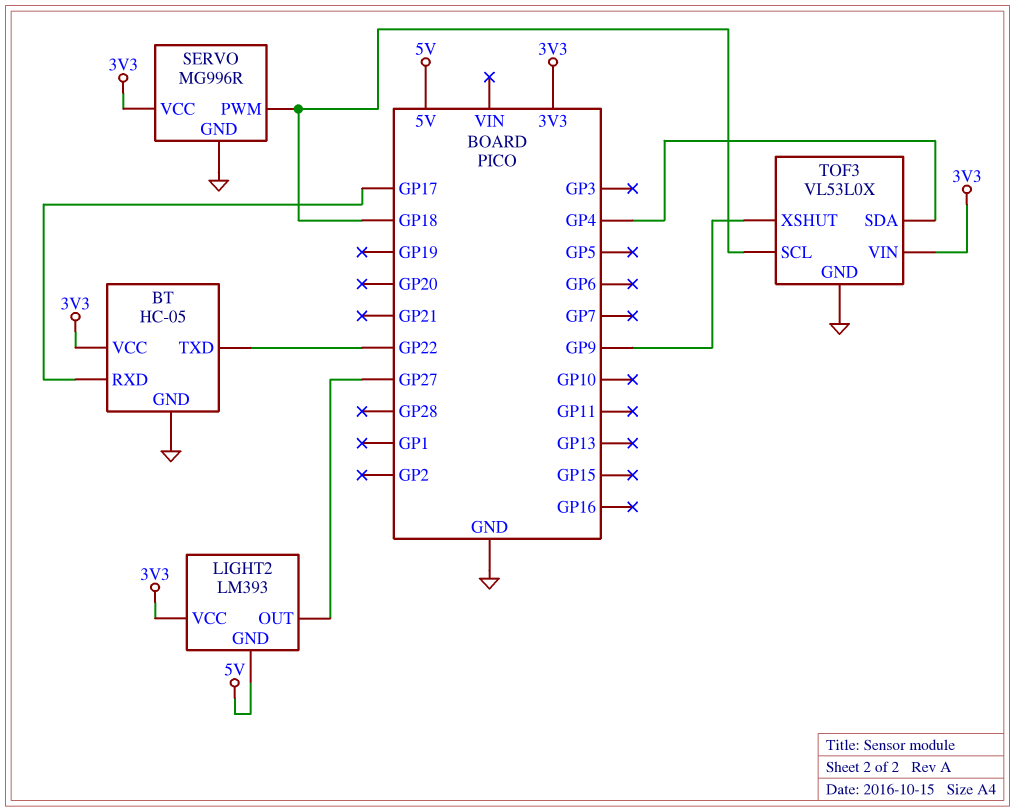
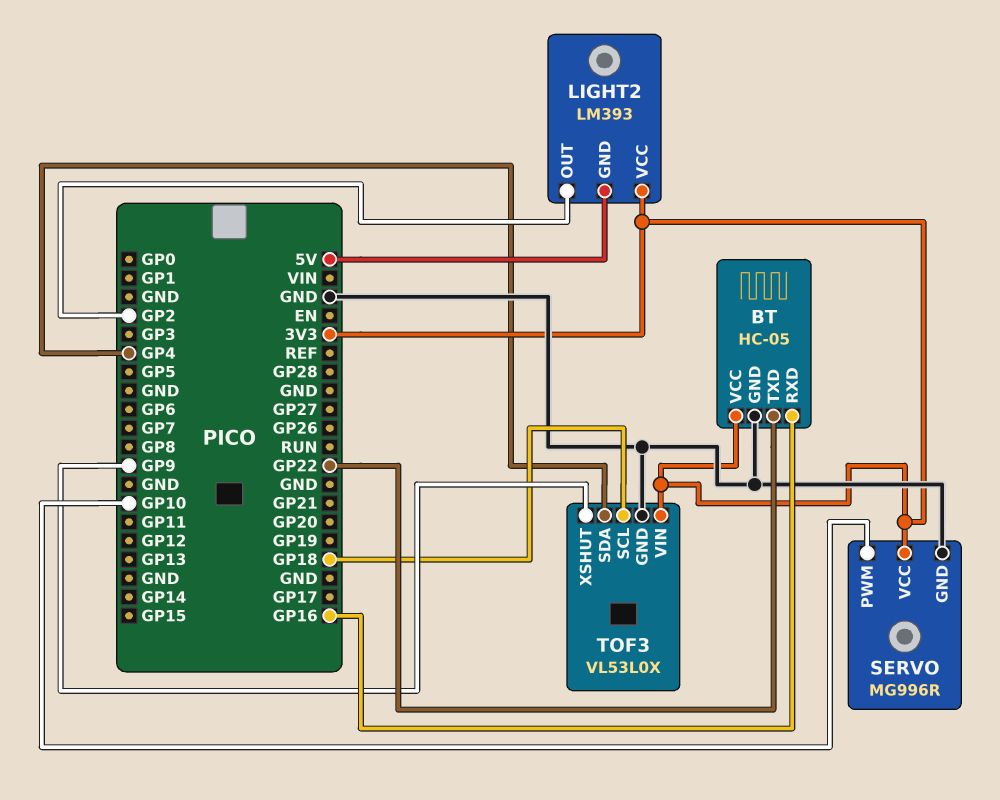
BT pin RXD: GP17 -> GP16
LIGHT2 pin OUT: GP27 -> GP2
SERVO pin PWM: GP18 -> GP10

